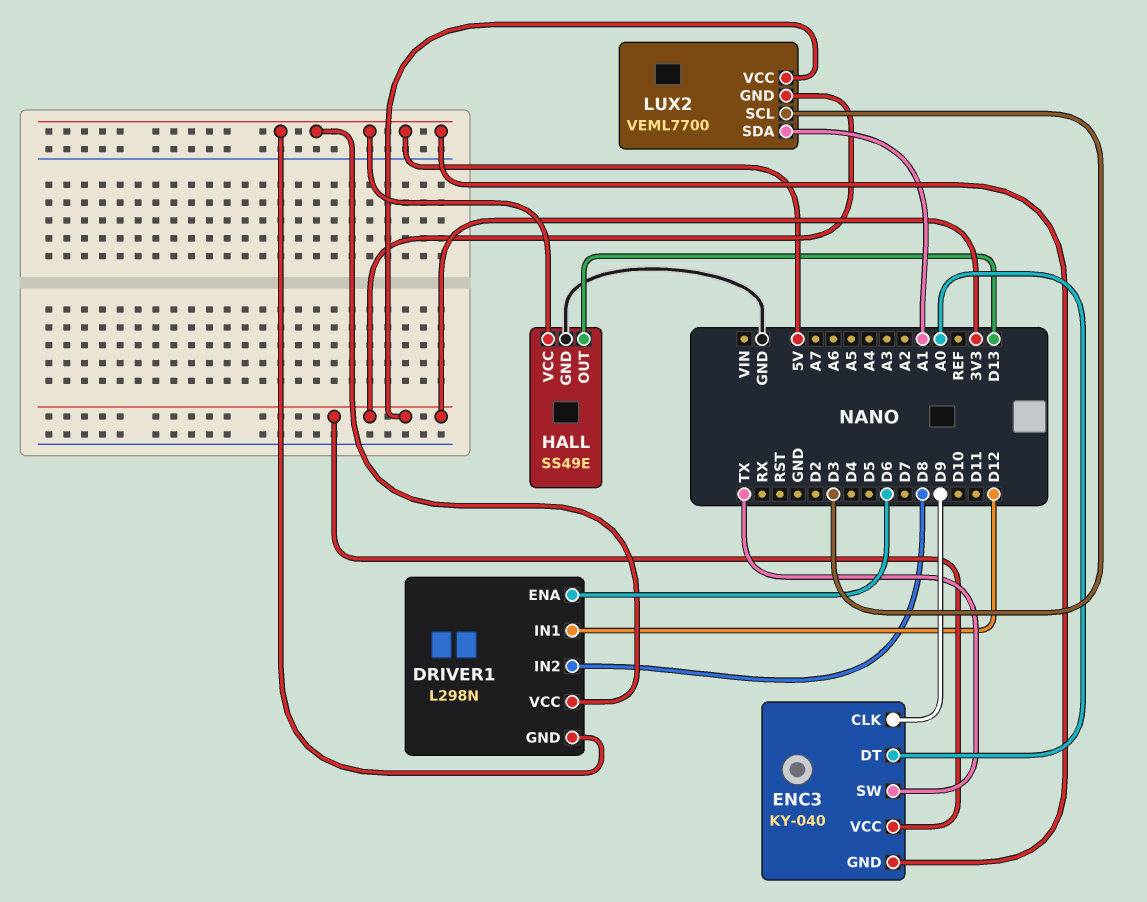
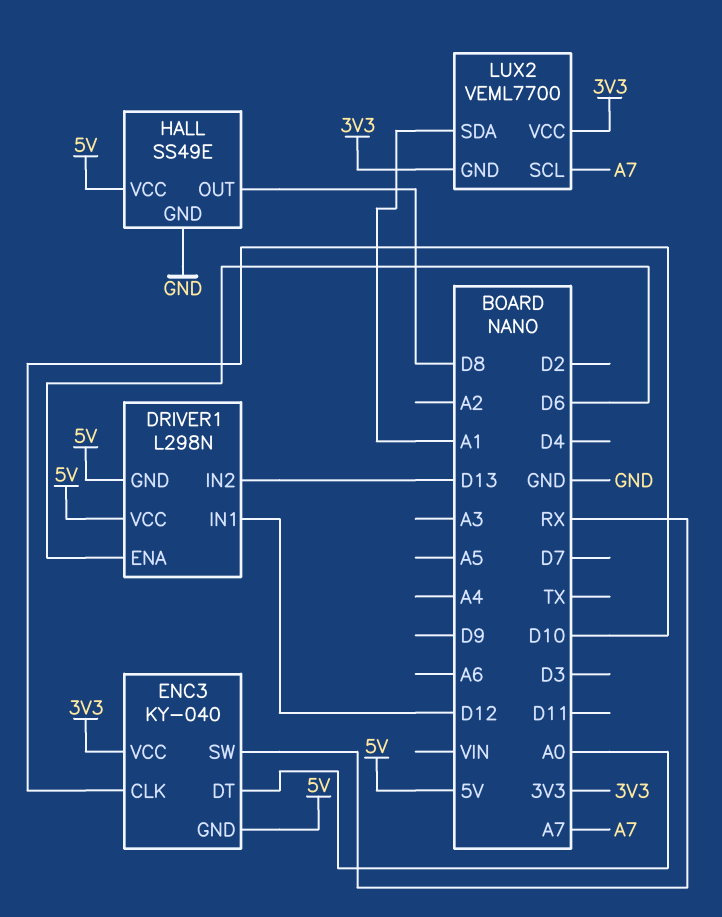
DRIVER1 pin IN2: D8 -> D13
ENC3 pin CLK: D9 -> D10
ENC3 pin SW: TX -> RX
HALL pin OUT: D13 -> D8
LUX2 pin SCL: D3 -> A7

